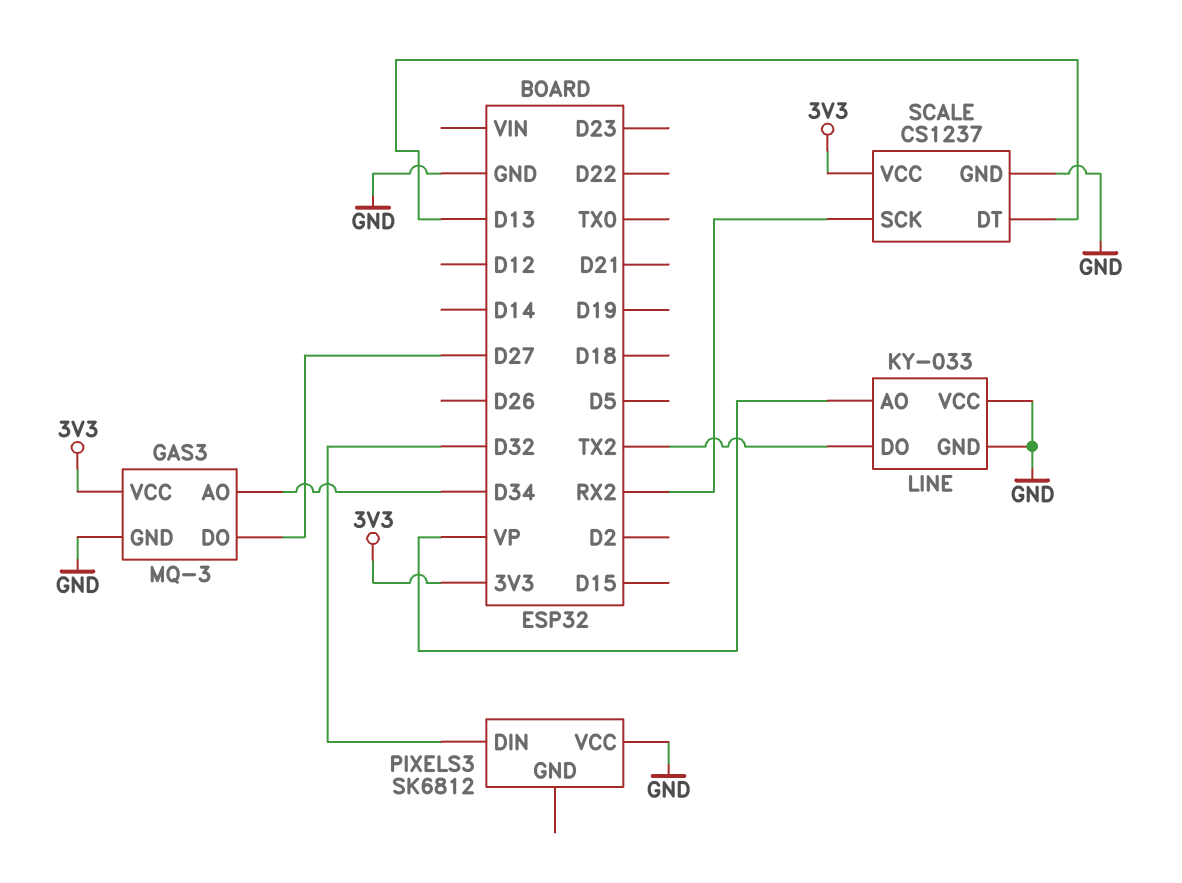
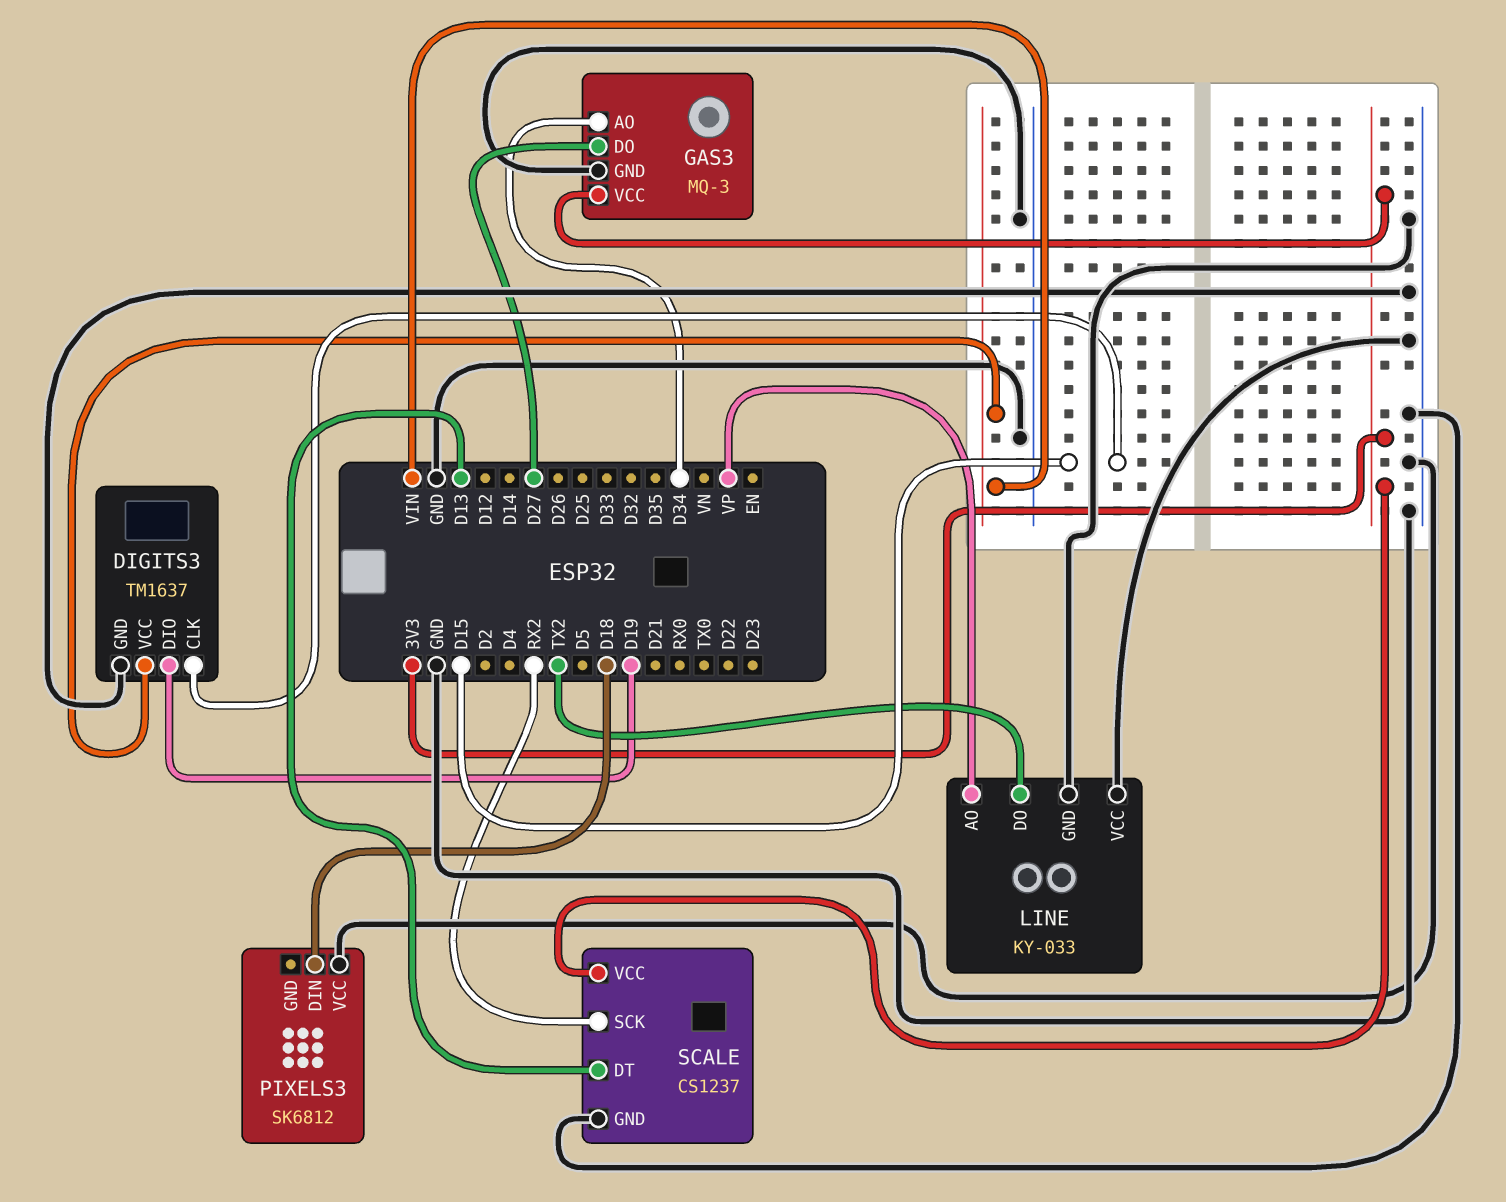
DIGITS3: none -> TM1637
DIGITS3 pin CLK: none -> D15
DIGITS3 pin DIO: none -> D19
DIGITS3 pin GND: none -> GND
DIGITS3 pin VCC: none -> VIN
PIXELS3 pin DIN: D32 -> D18

